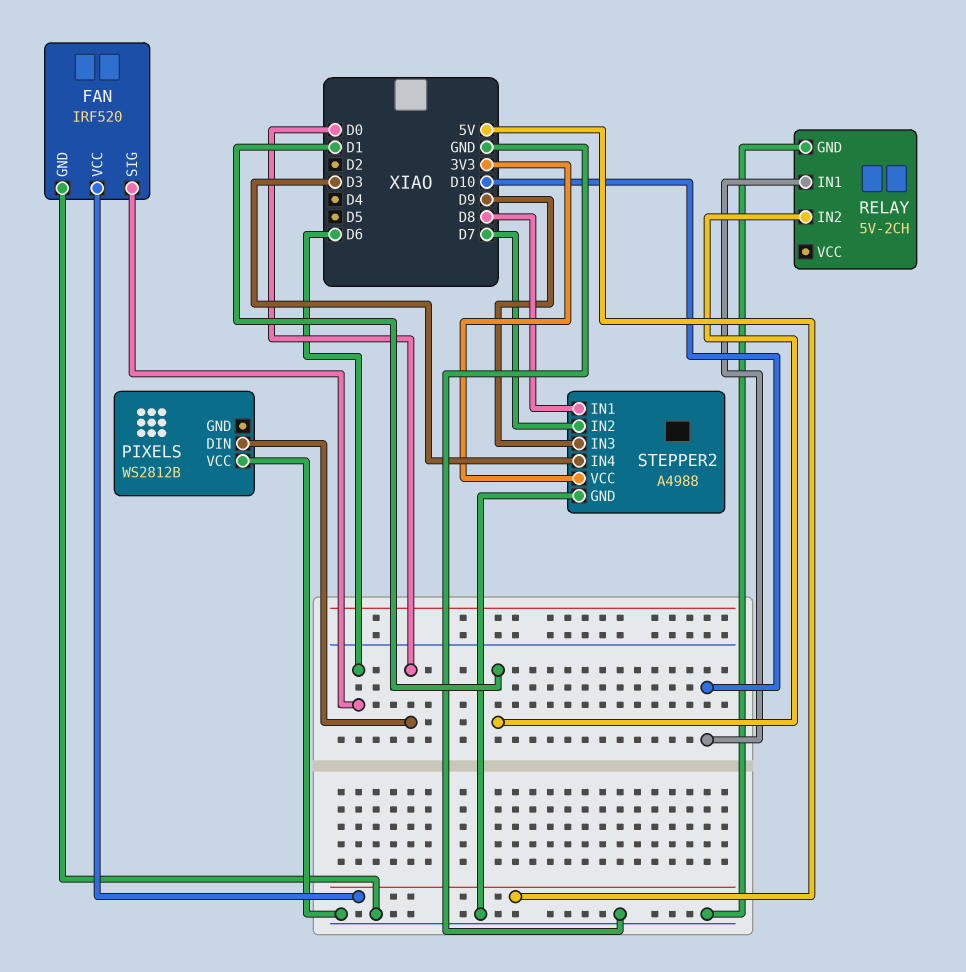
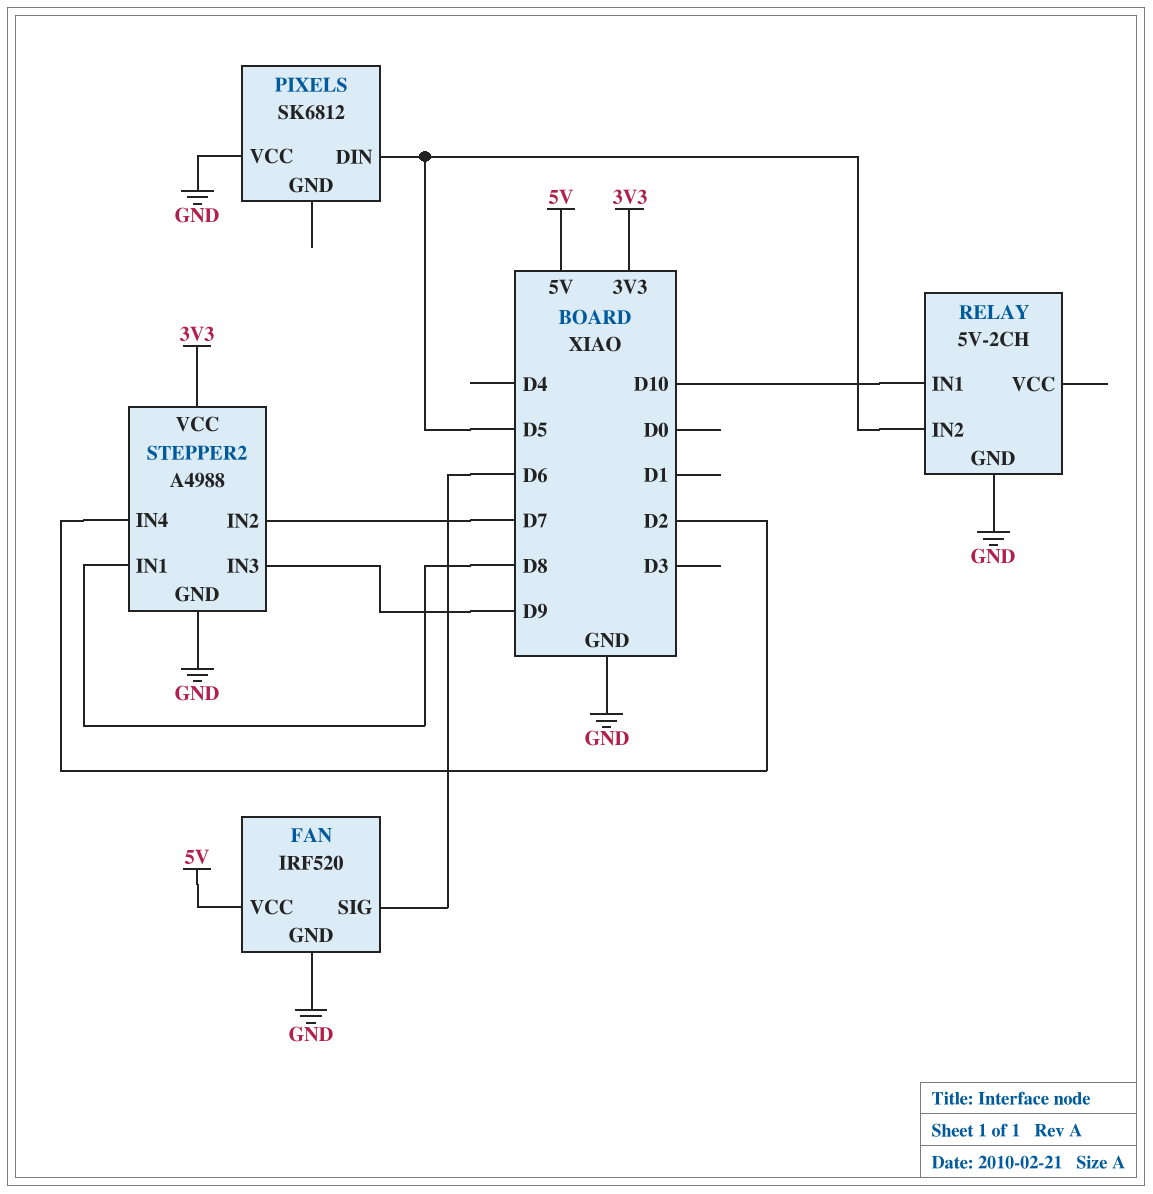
PIXELS: WS2812B -> SK6812
PIXELS pin DIN: D0 -> D5
RELAY pin IN2: D1 -> D5
STEPPER2 pin IN4: D3 -> D2

